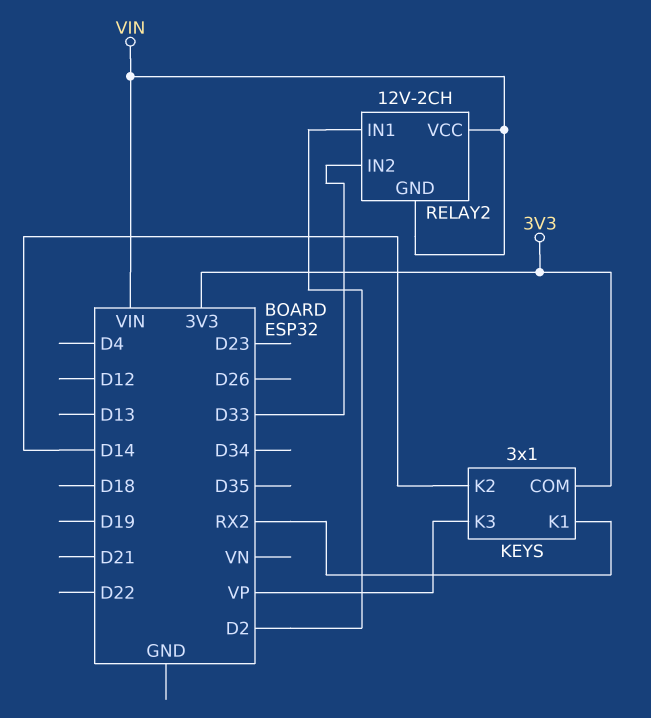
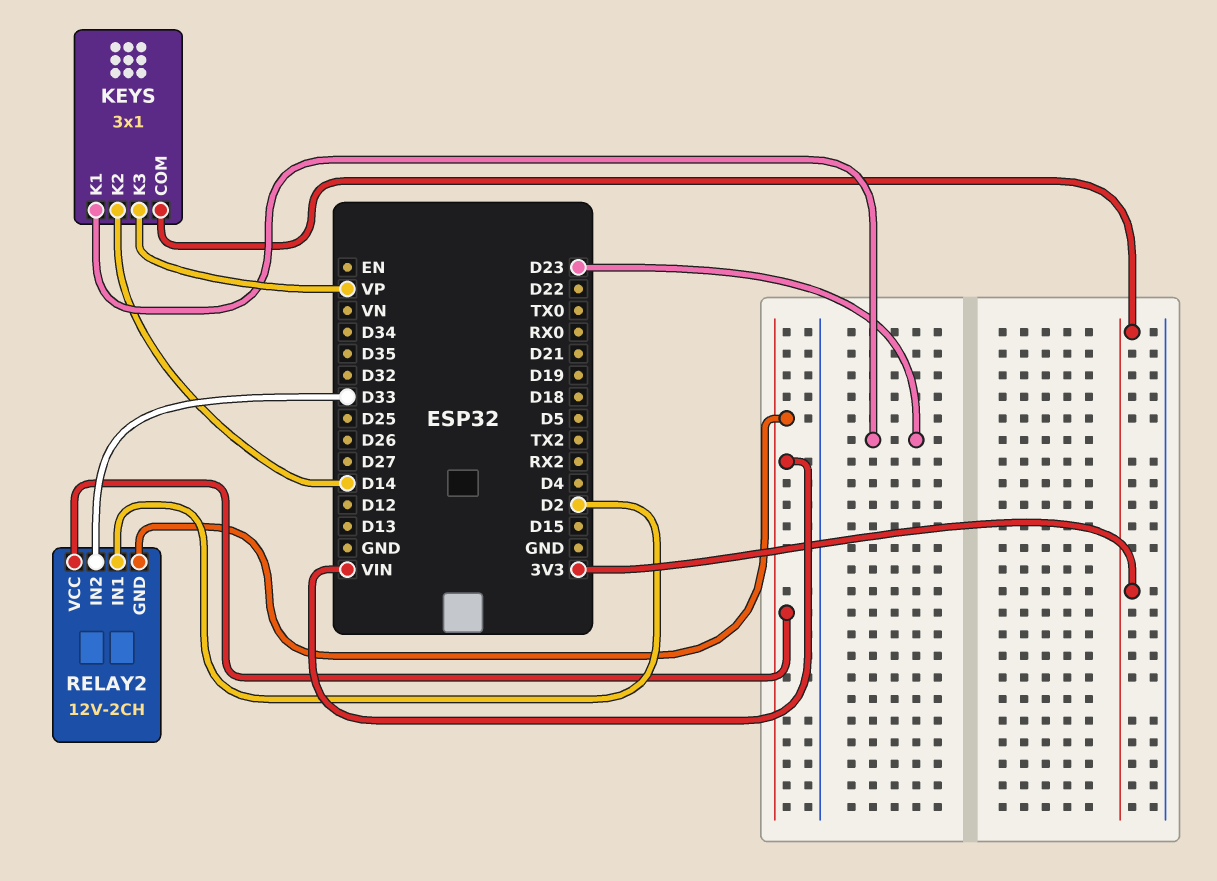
KEYS pin K1: RX2 -> D23

